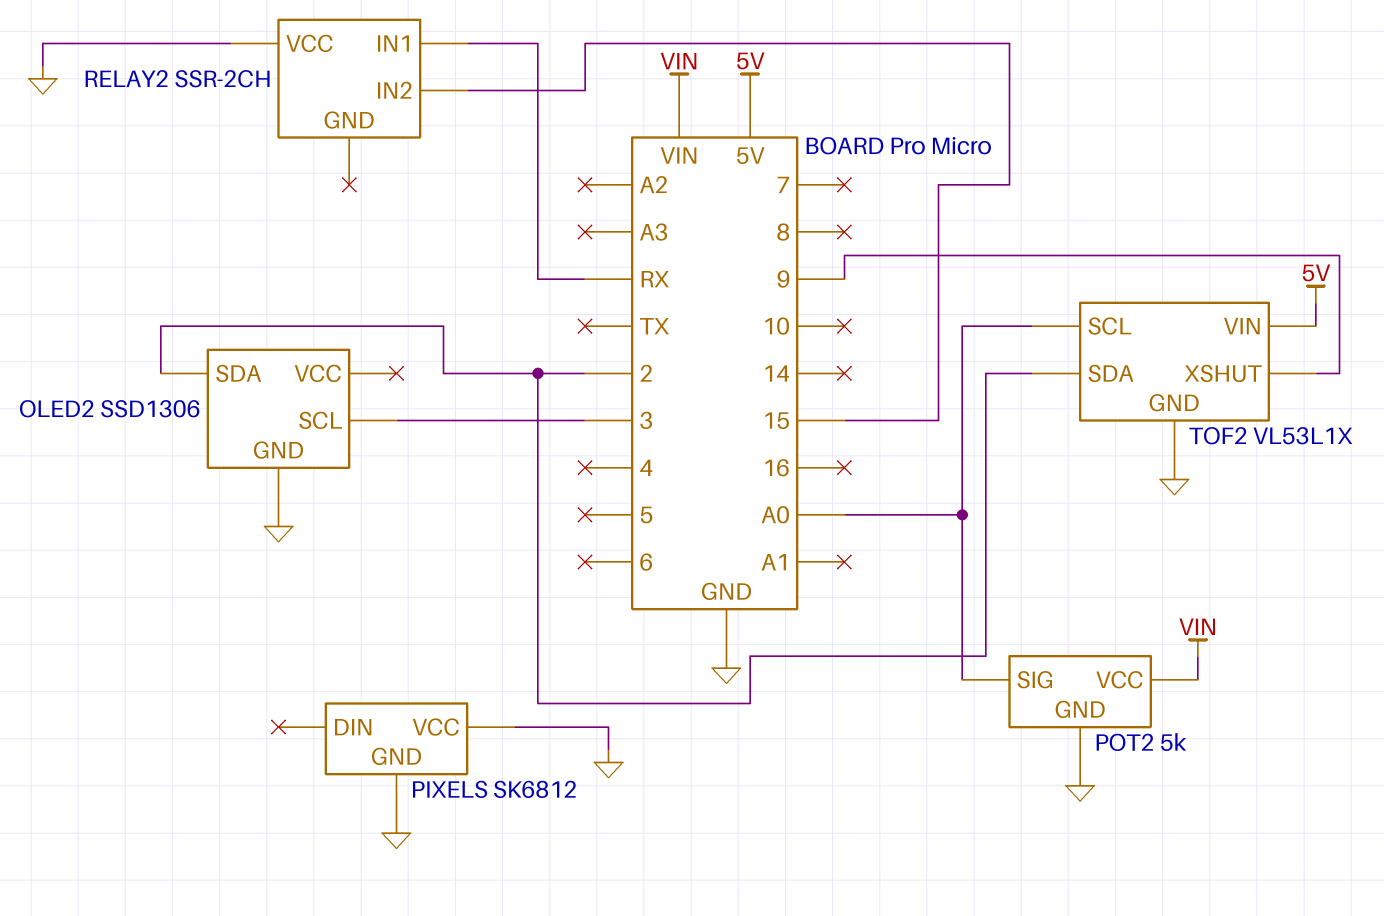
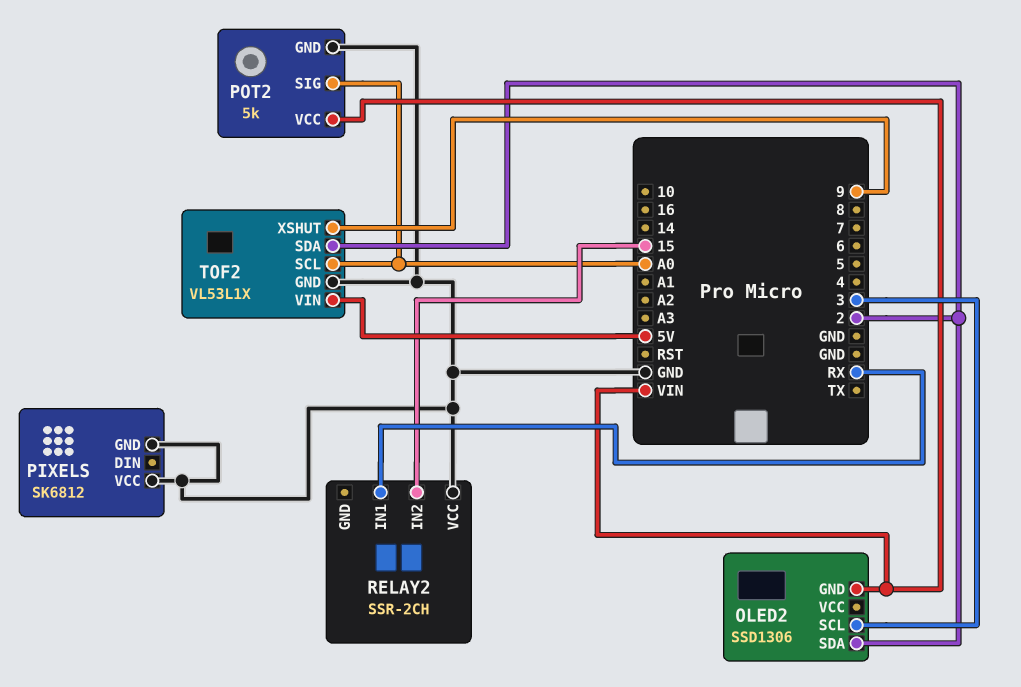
OLED2 pin GND: GND -> VIN

